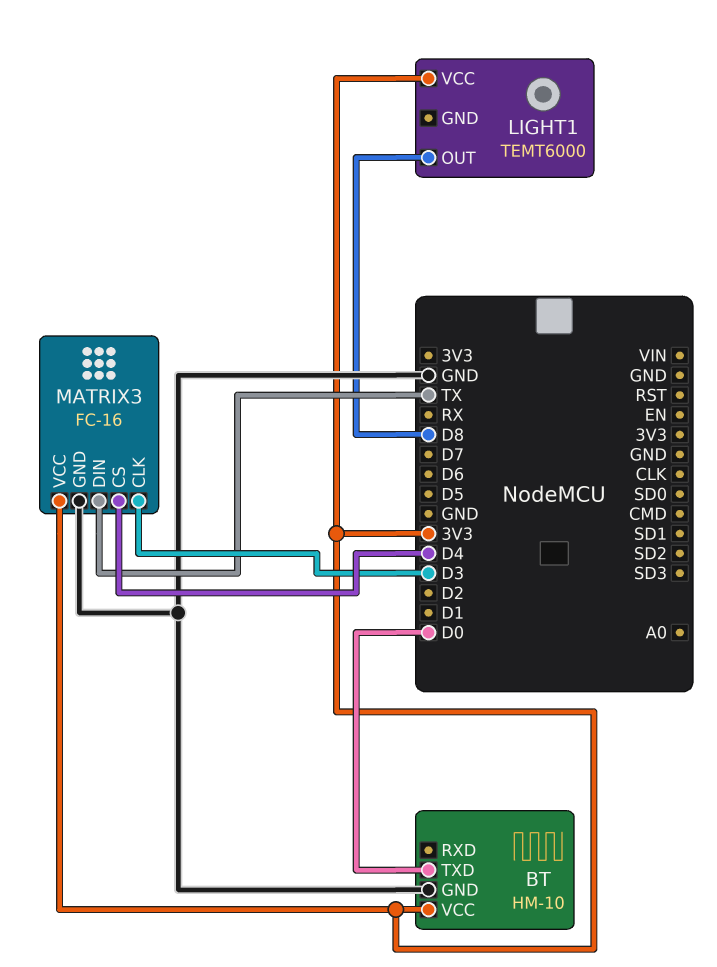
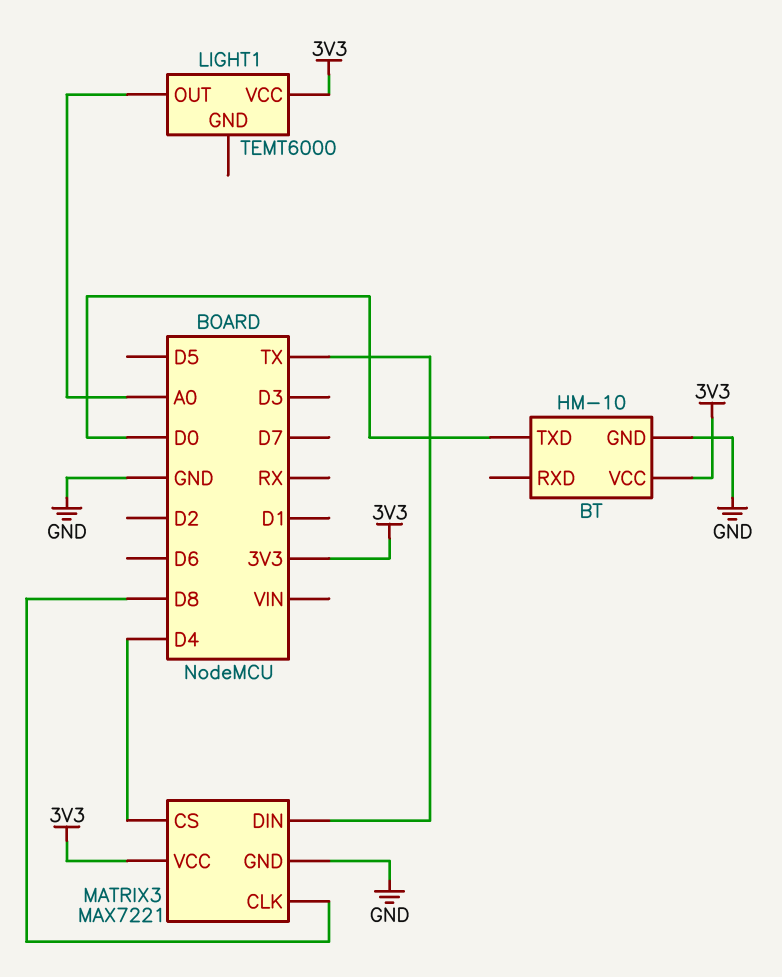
LIGHT1 pin OUT: D8 -> A0
MATRIX3: FC-16 -> MAX7221
MATRIX3 pin CLK: D3 -> D8

